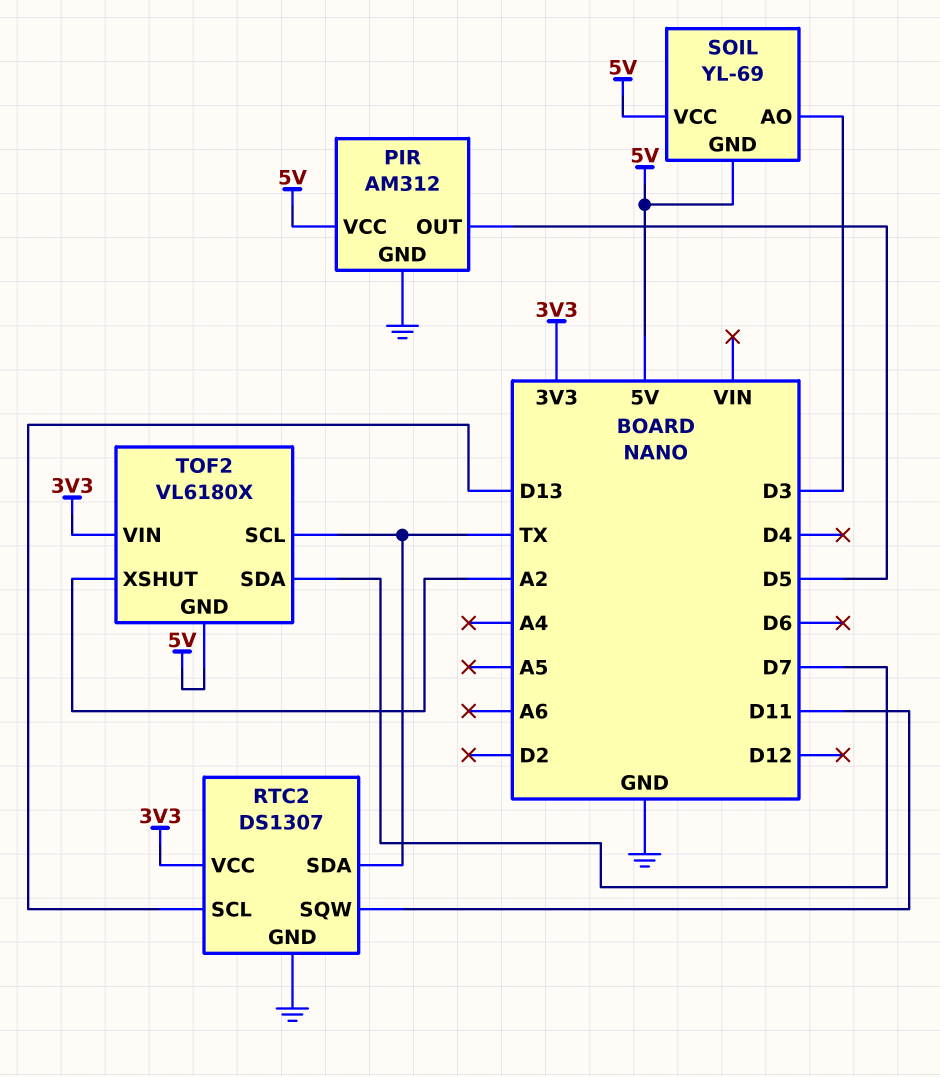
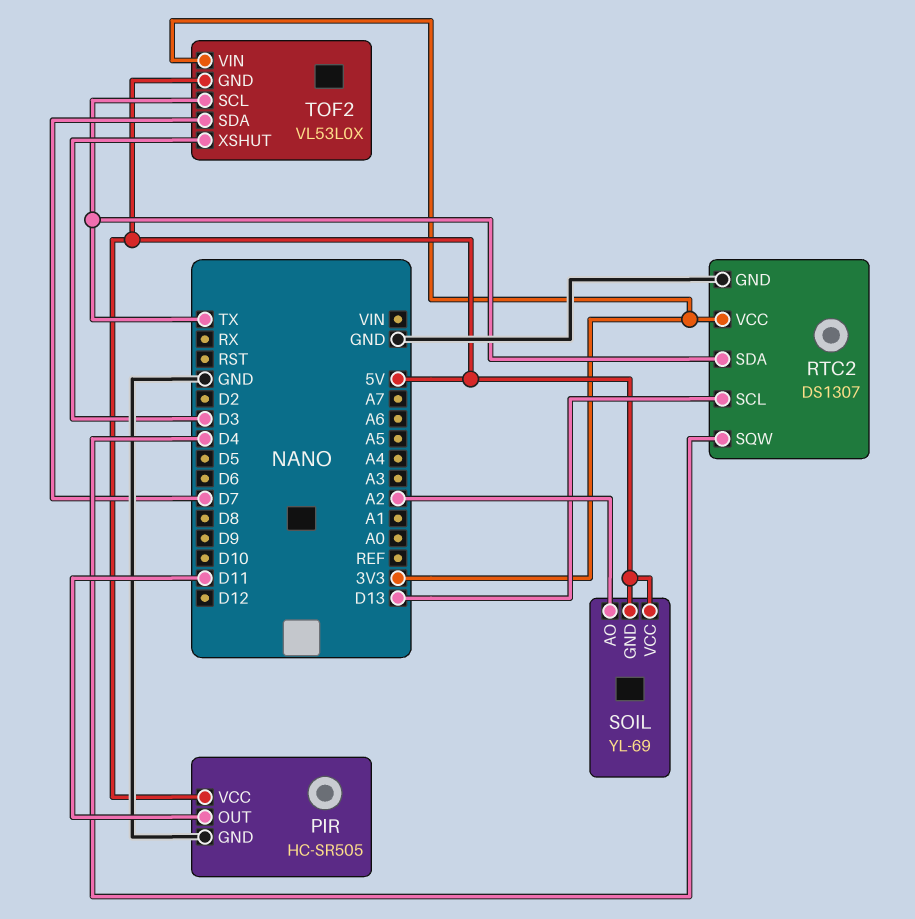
PIR: AM312 -> HC-SR505
PIR pin OUT: D5 -> D11
RTC2 pin SQW: D11 -> D4
SOIL pin AO: D3 -> A2
TOF2: VL6180X -> VL53L0X
TOF2 pin XSHUT: A2 -> D3

